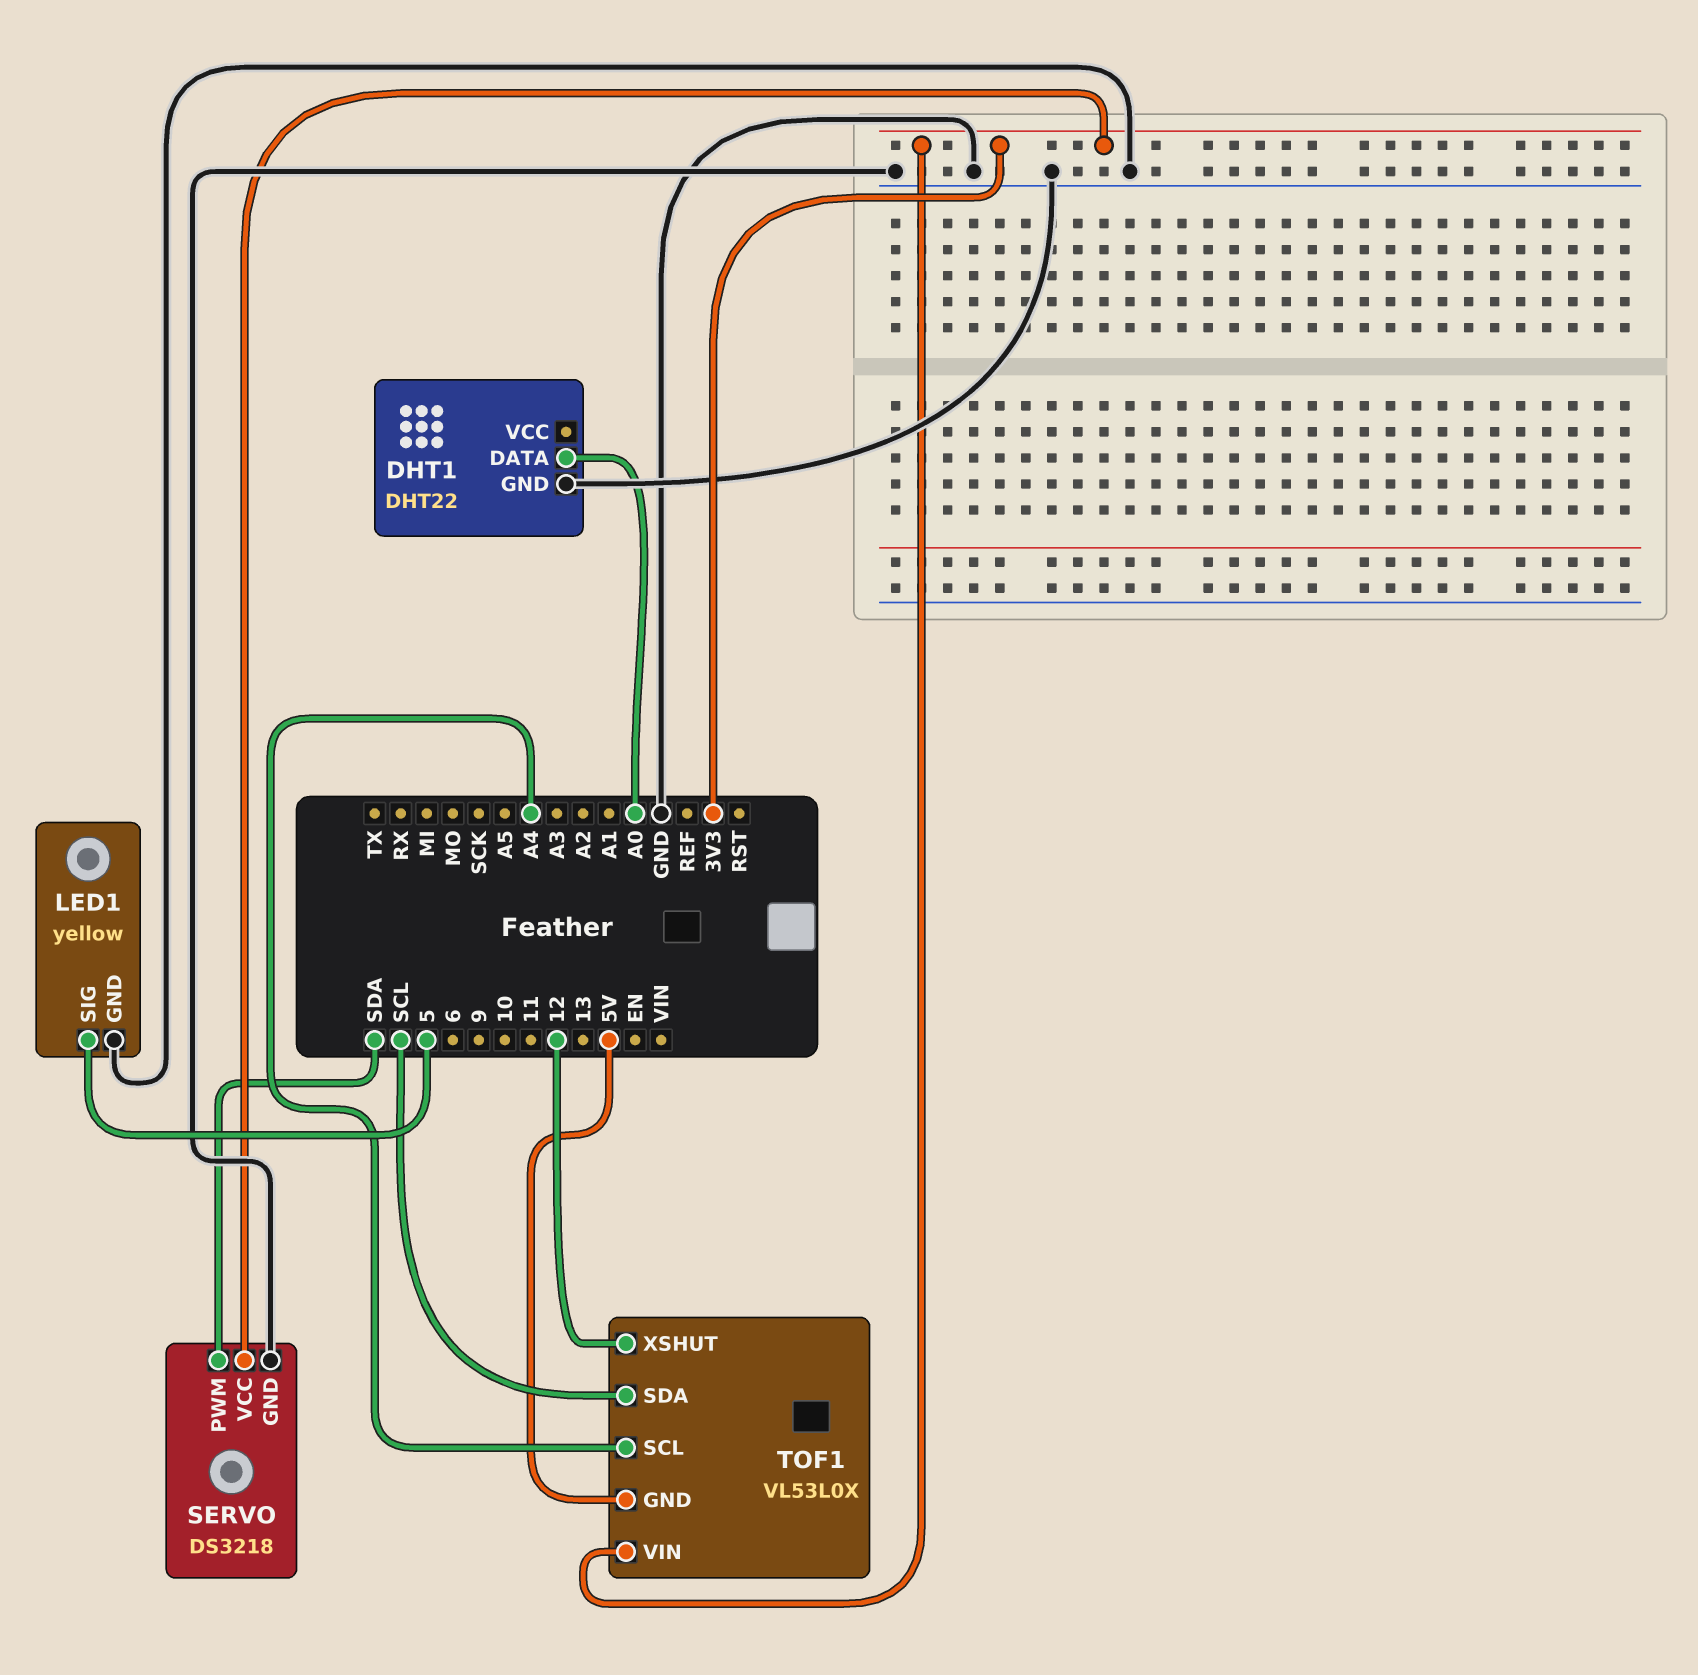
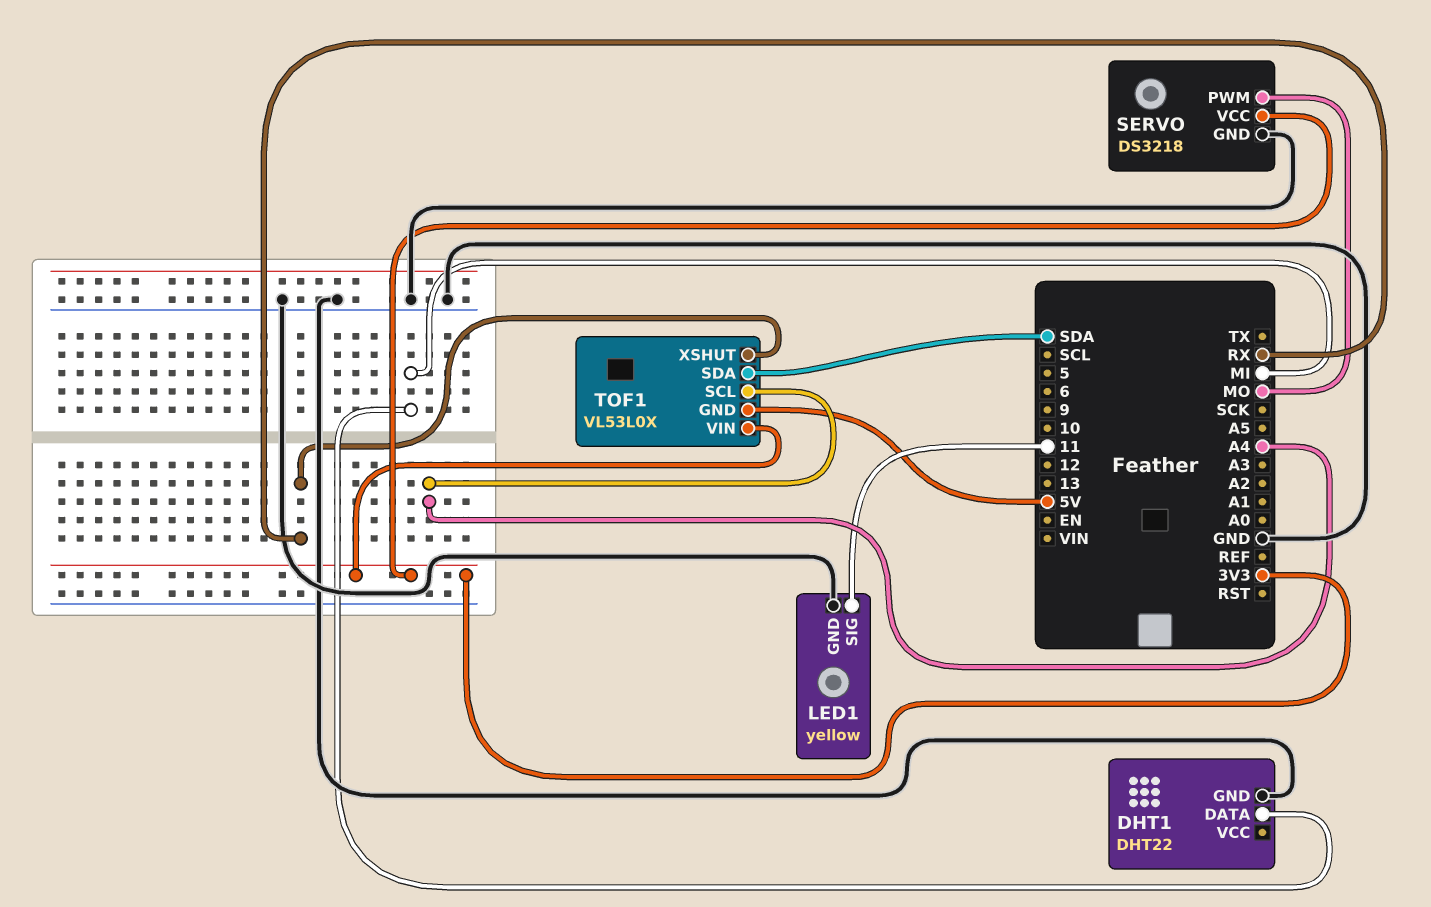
DHT1 pin DATA: A0 -> MI
LED1 pin SIG: 5 -> 11
SERVO pin PWM: SDA -> MO
TOF1 pin SDA: SCL -> SDA
TOF1 pin XSHUT: 12 -> RX

